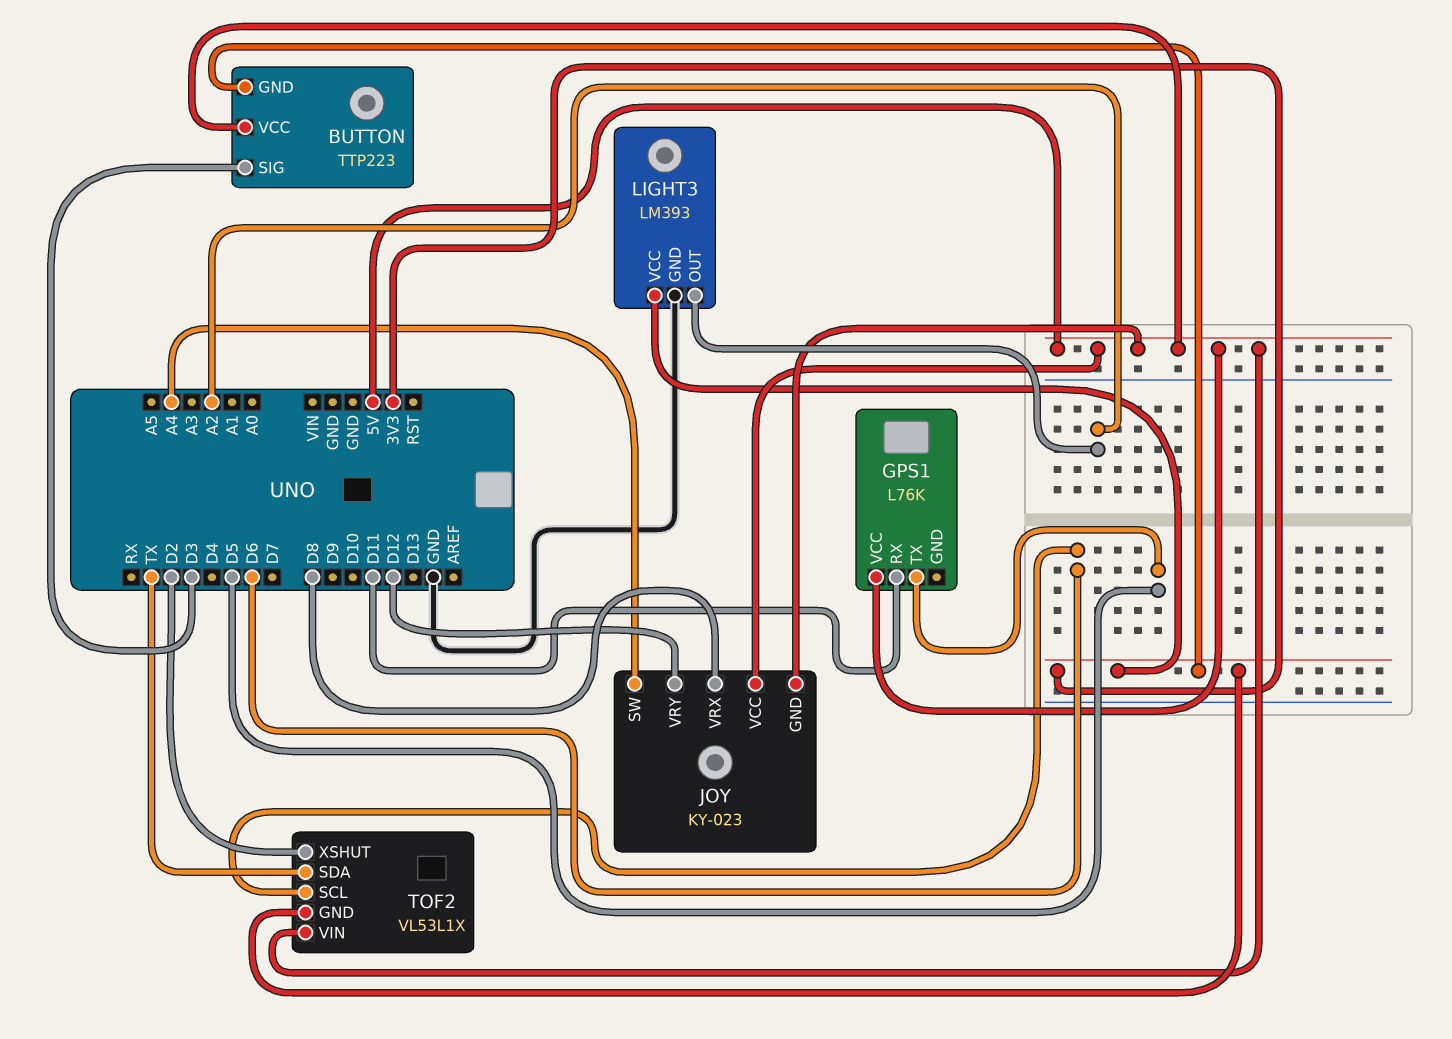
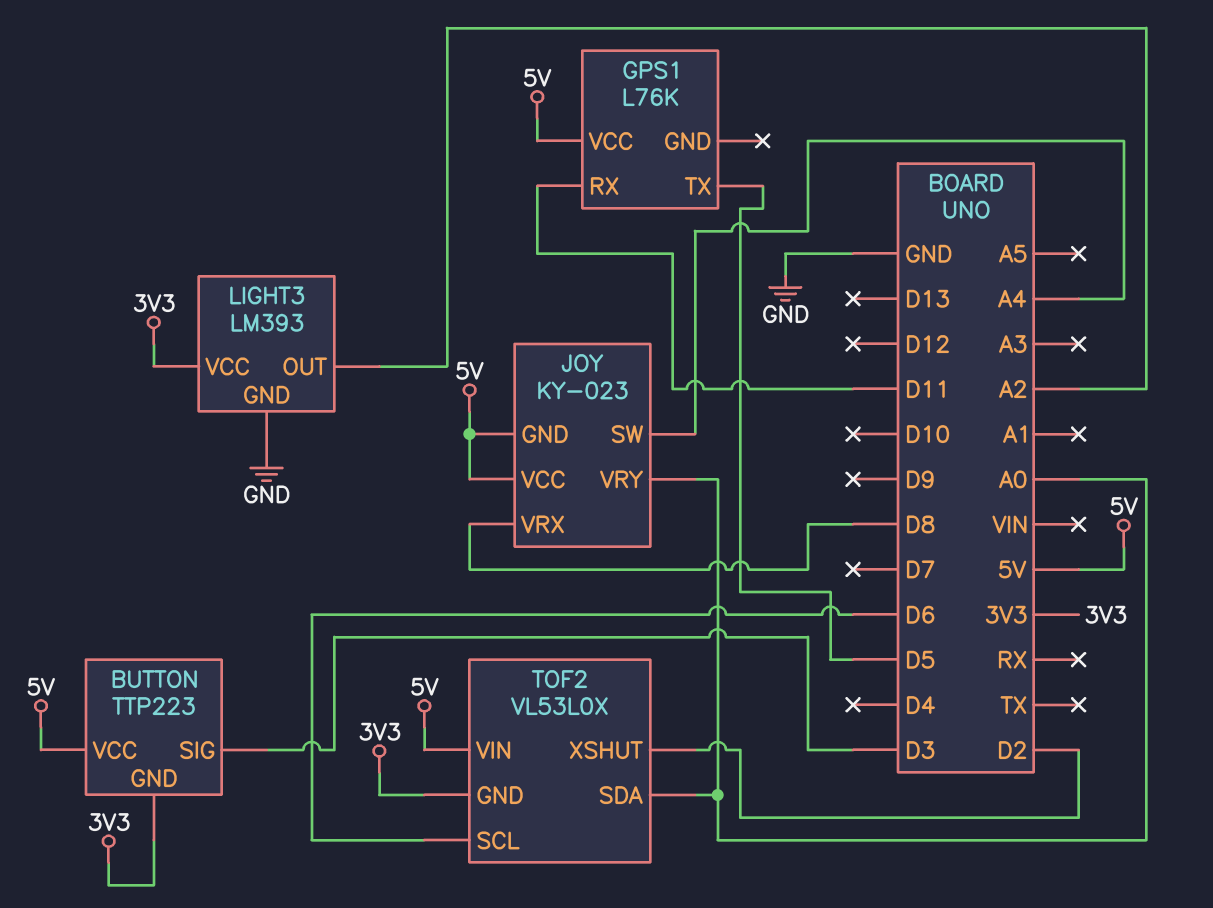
JOY pin VRY: D12 -> A0
TOF2: VL53L1X -> VL53L0X
TOF2 pin SDA: TX -> A0

